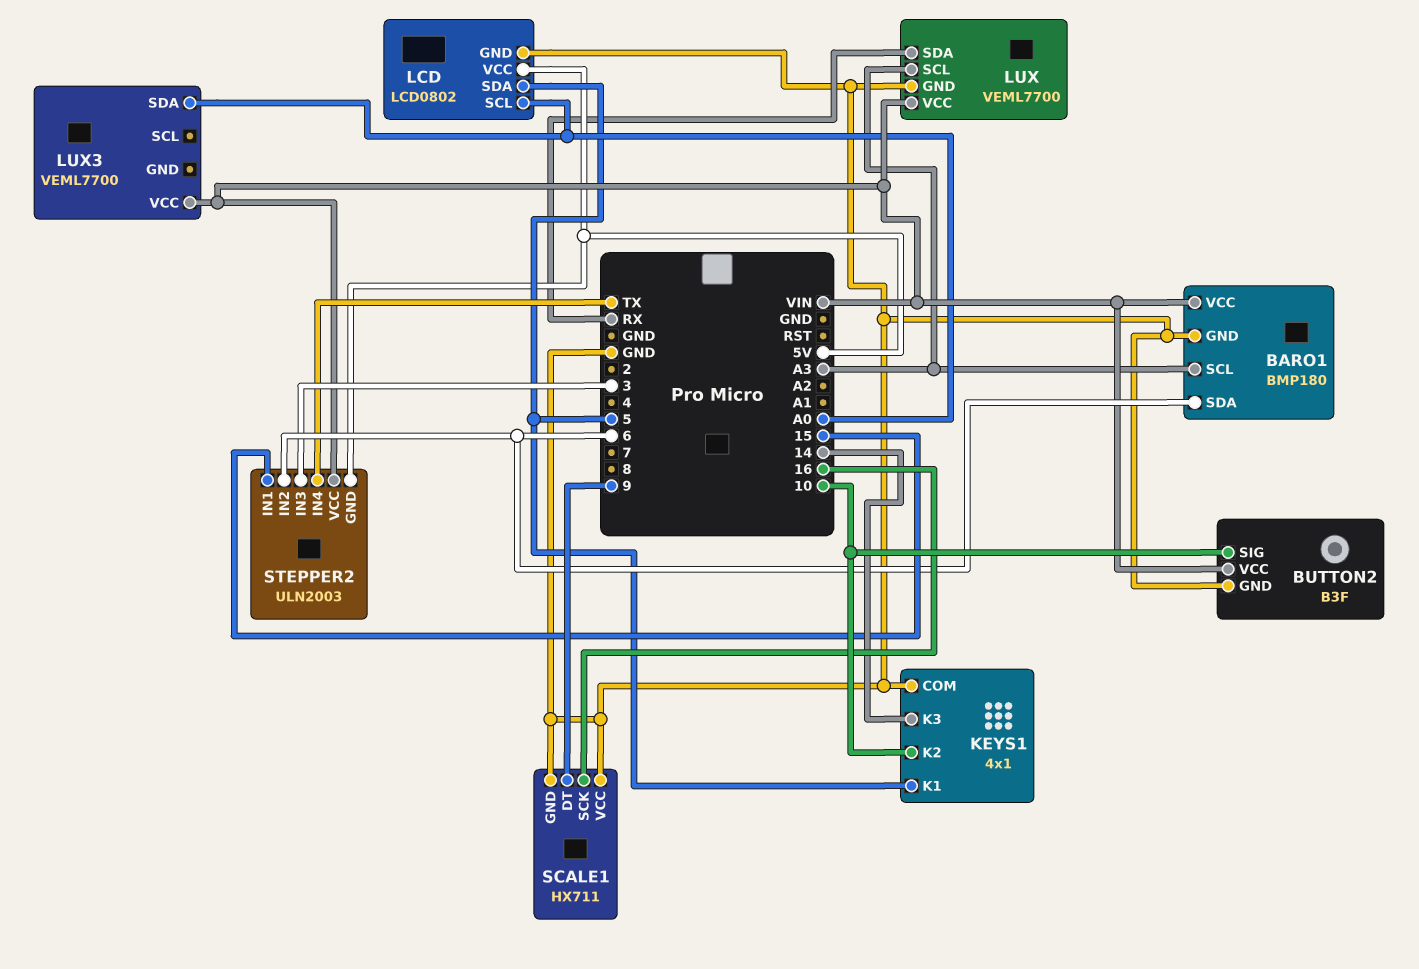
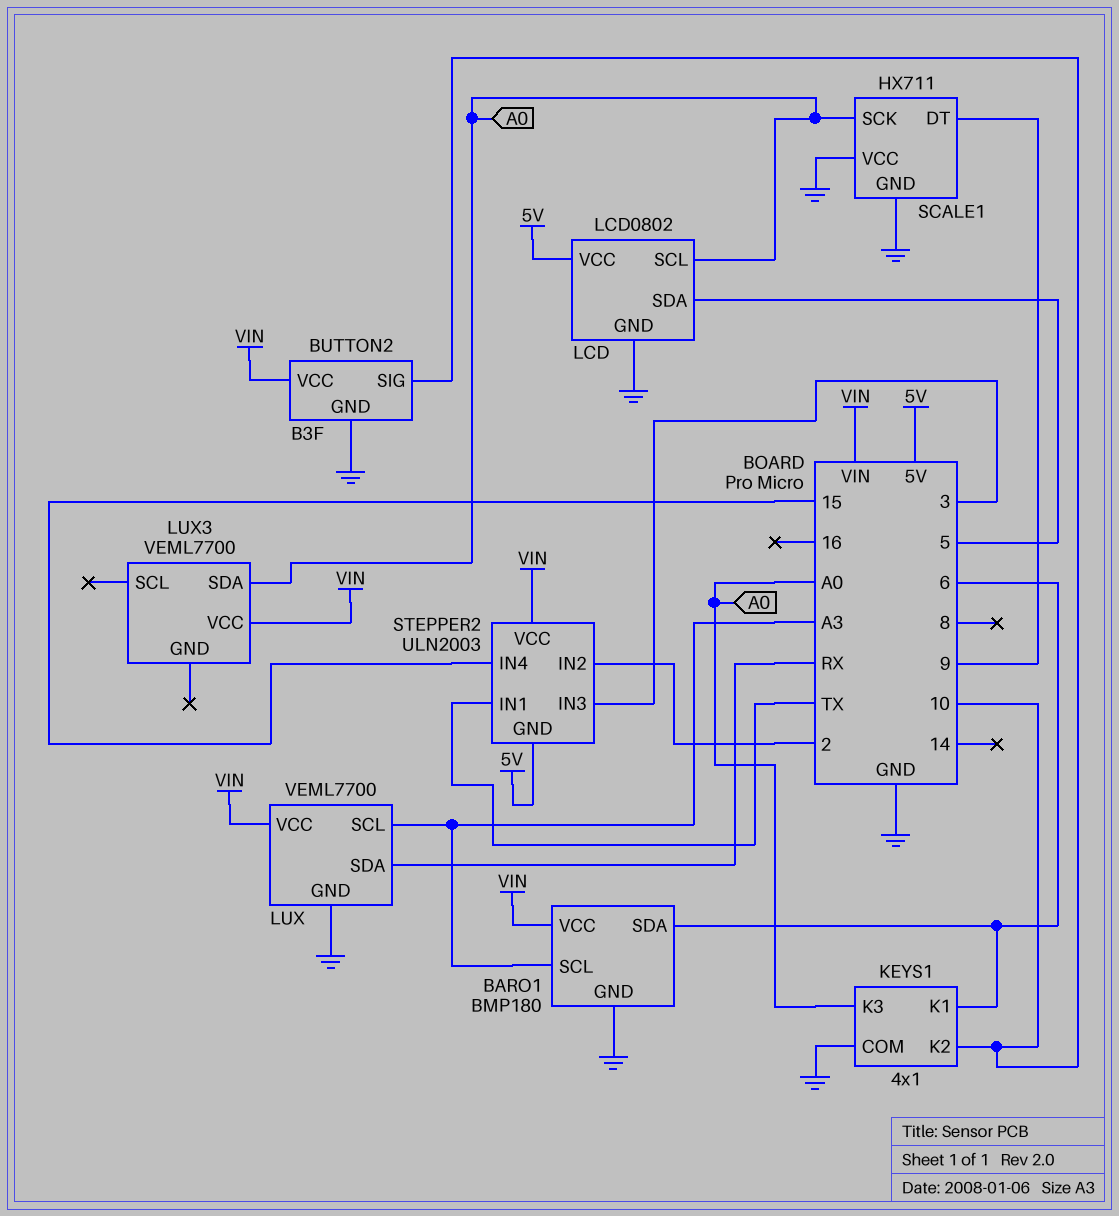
KEYS1 pin K1: 5 -> 6
KEYS1 pin K3: 14 -> A0
SCALE1 pin SCK: 16 -> A0
STEPPER2 pin IN1: 15 -> TX
STEPPER2 pin IN2: 6 -> 2
STEPPER2 pin IN4: TX -> 15

